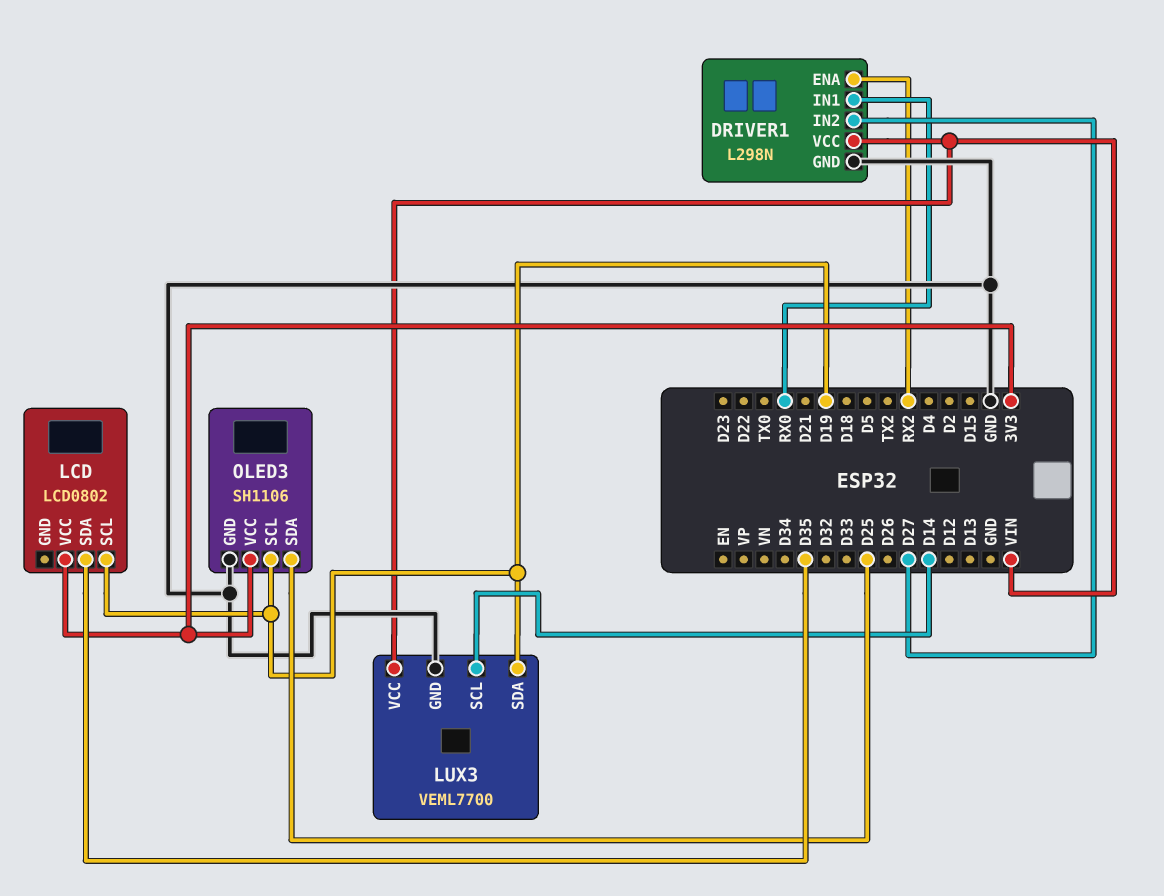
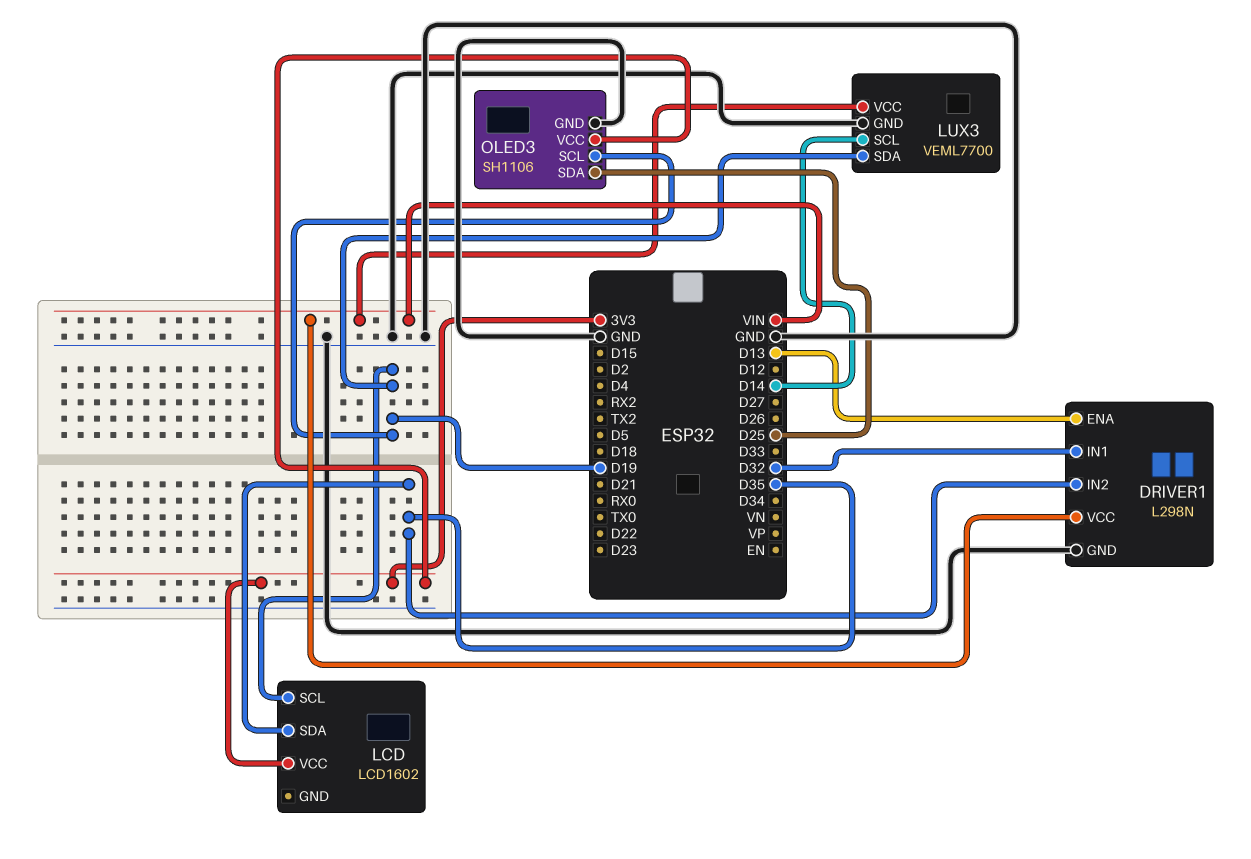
DRIVER1 pin ENA: RX2 -> D13
DRIVER1 pin IN1: RX0 -> D32
DRIVER1 pin IN2: D27 -> D35
LCD: LCD0802 -> LCD1602

